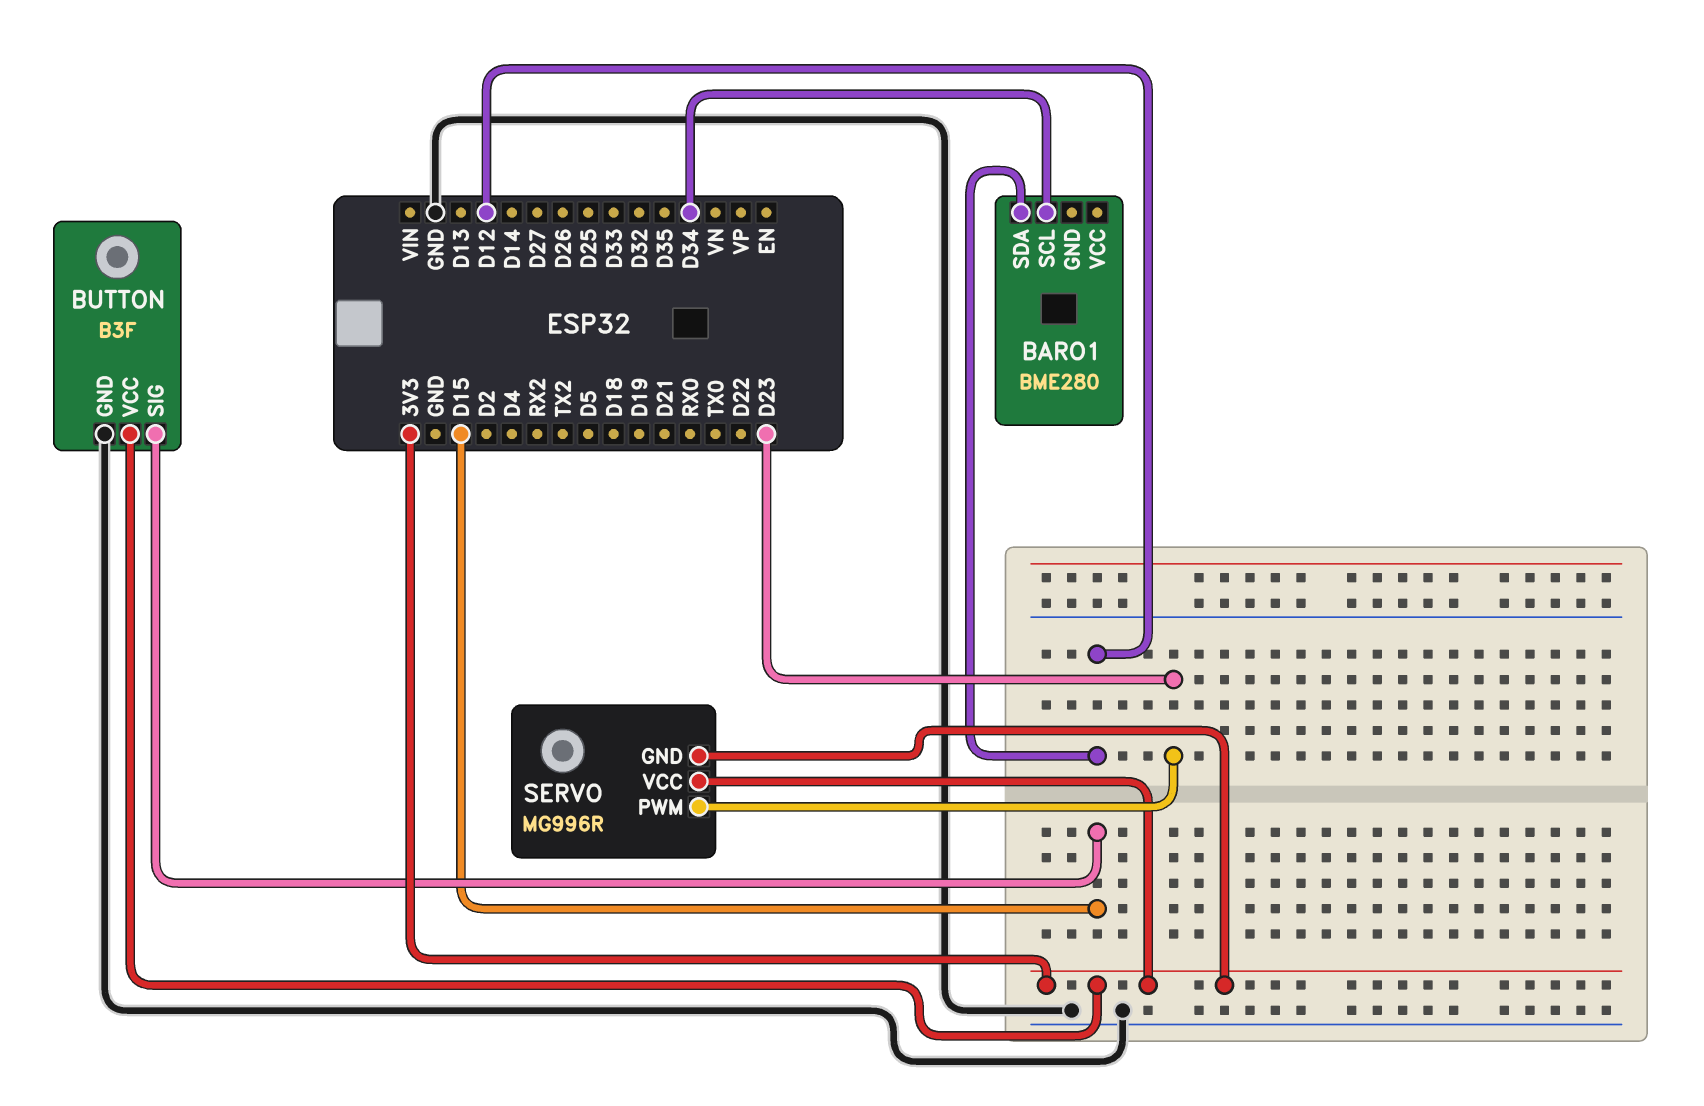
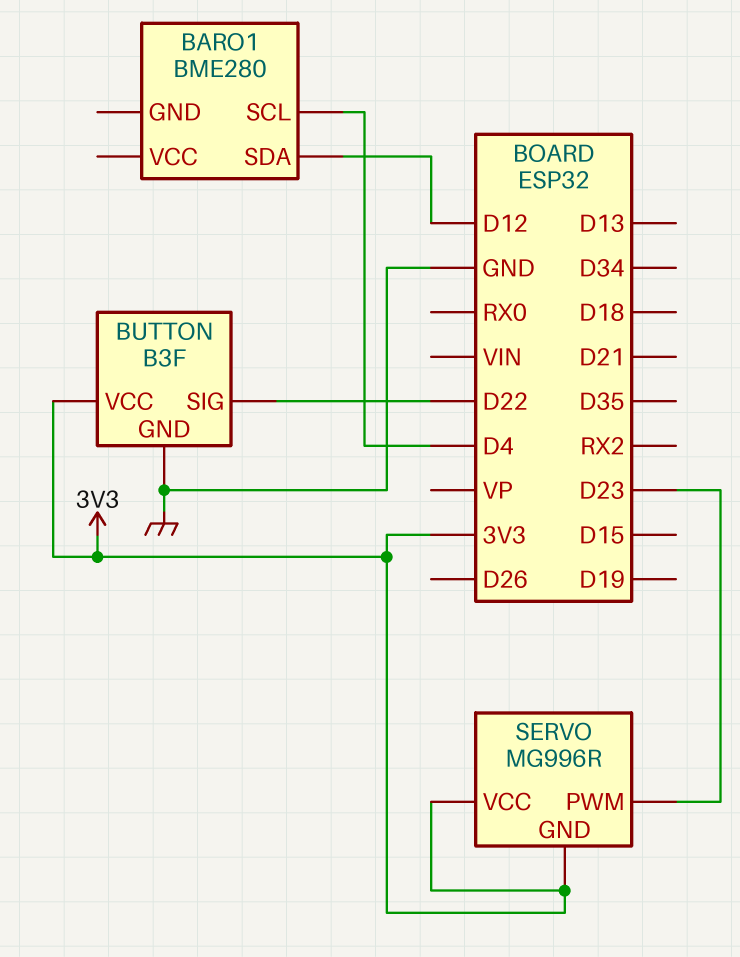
BARO1 pin SCL: D34 -> D4
BUTTON pin SIG: D15 -> D22

